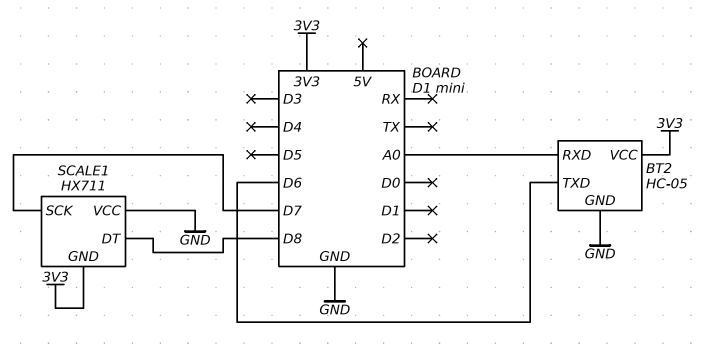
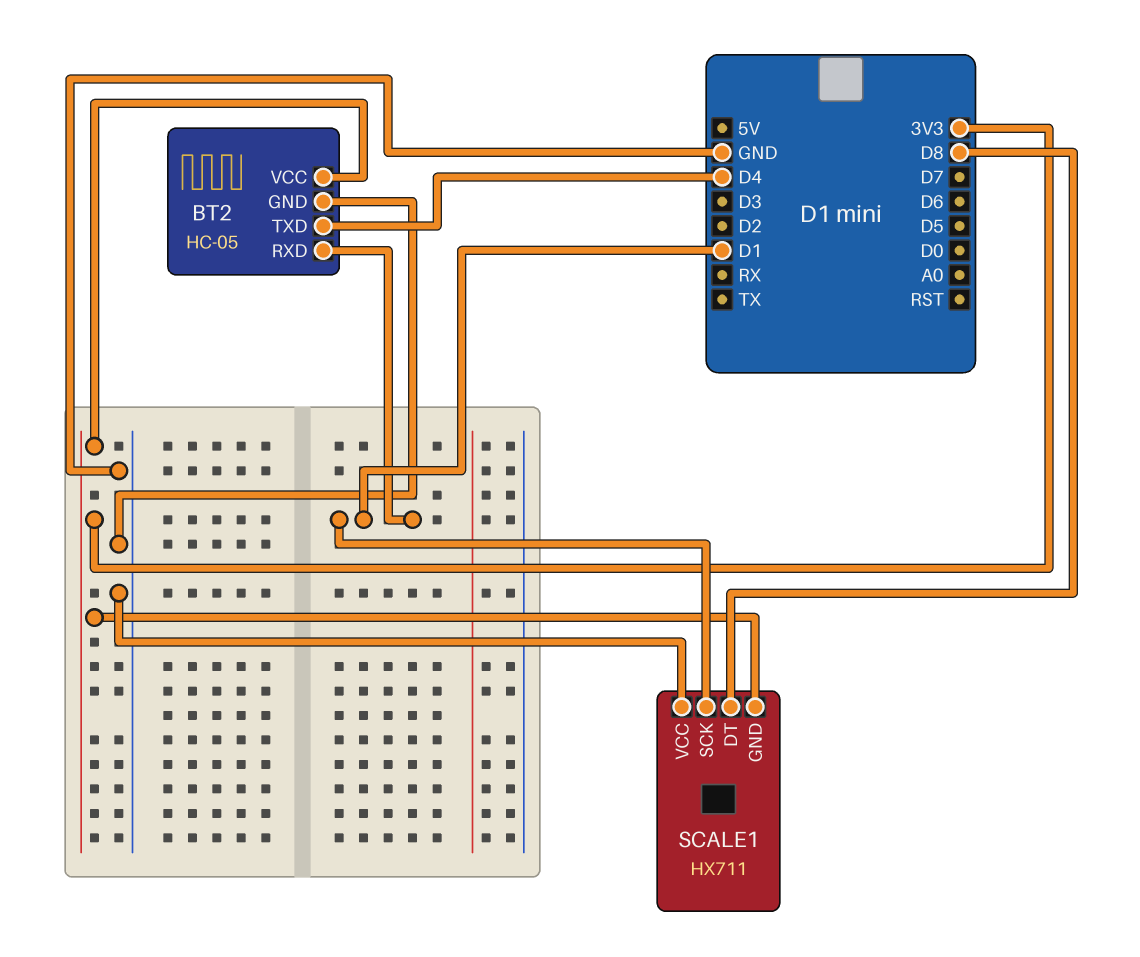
BT2 pin RXD: A0 -> D1
BT2 pin TXD: D6 -> D4
SCALE1 pin SCK: D7 -> D1

